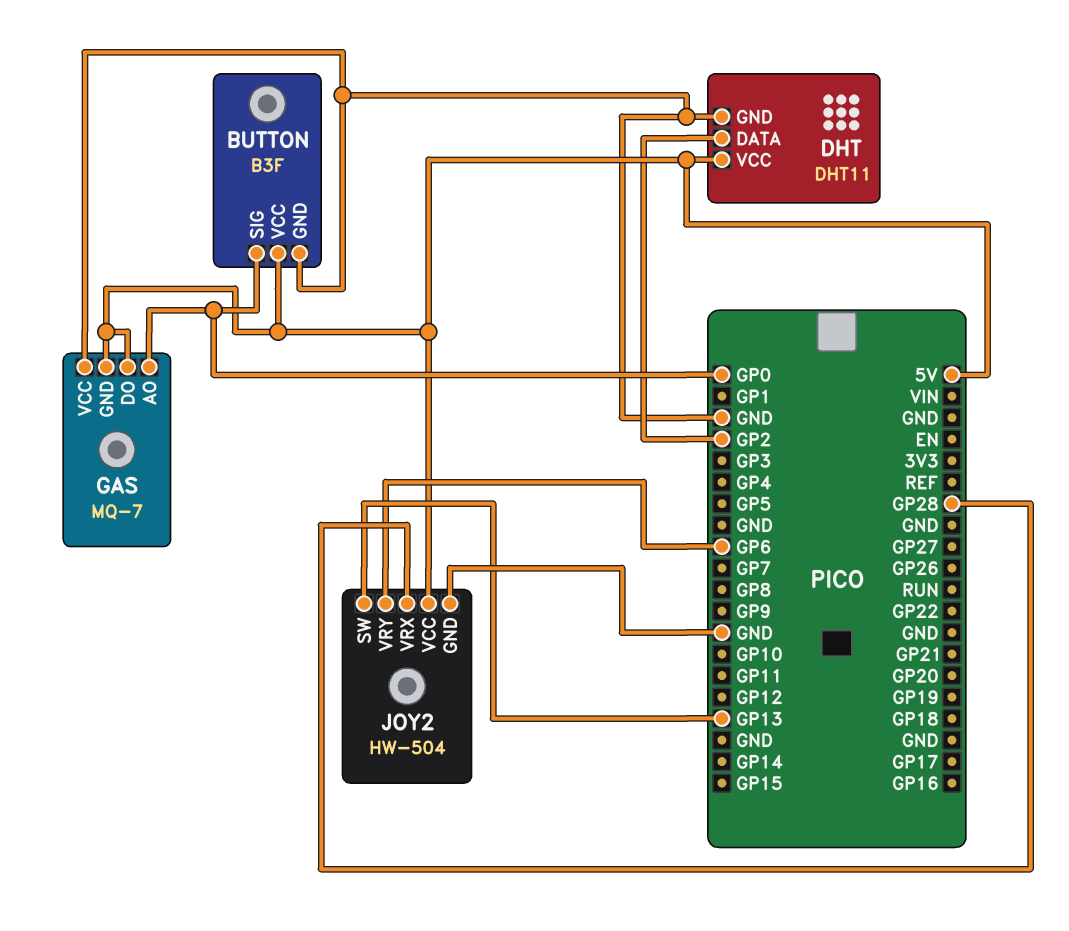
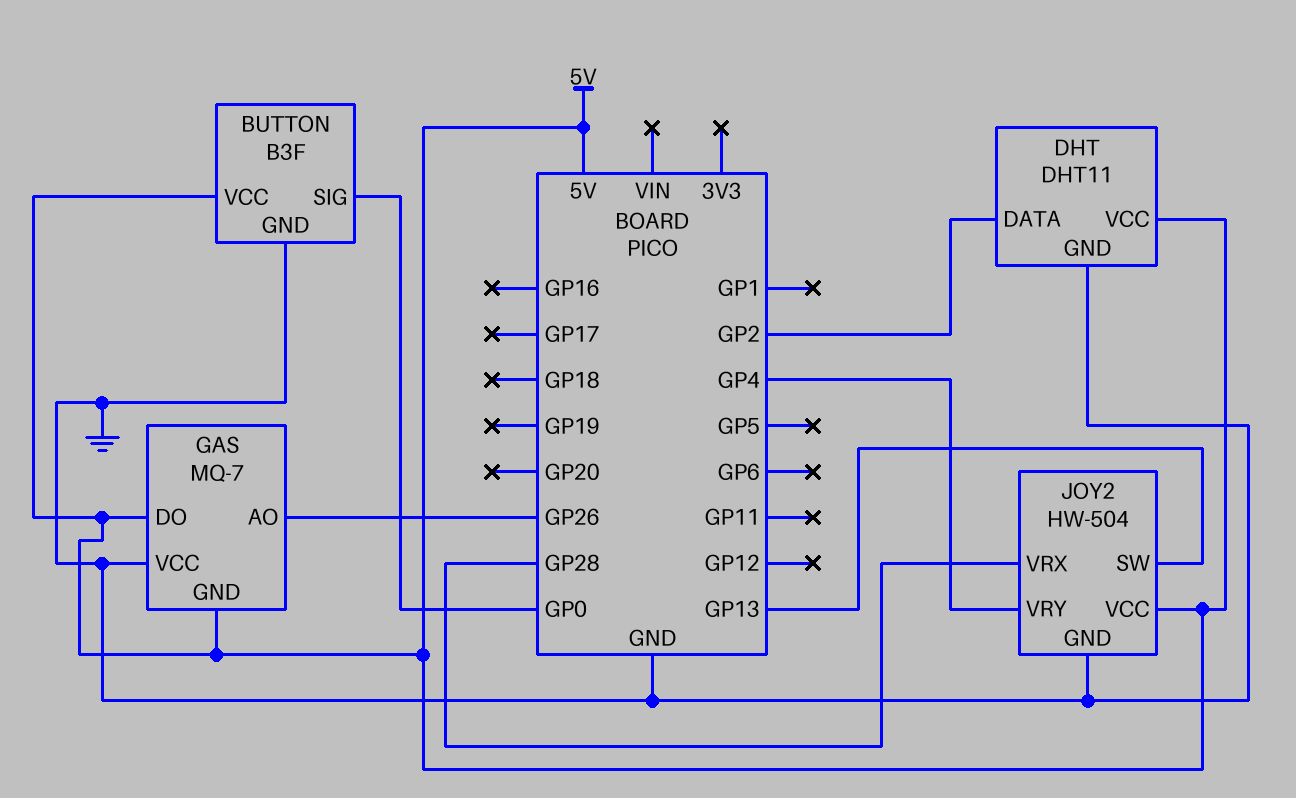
GAS pin AO: GP0 -> GP26
JOY2 pin VRY: GP6 -> GP4

